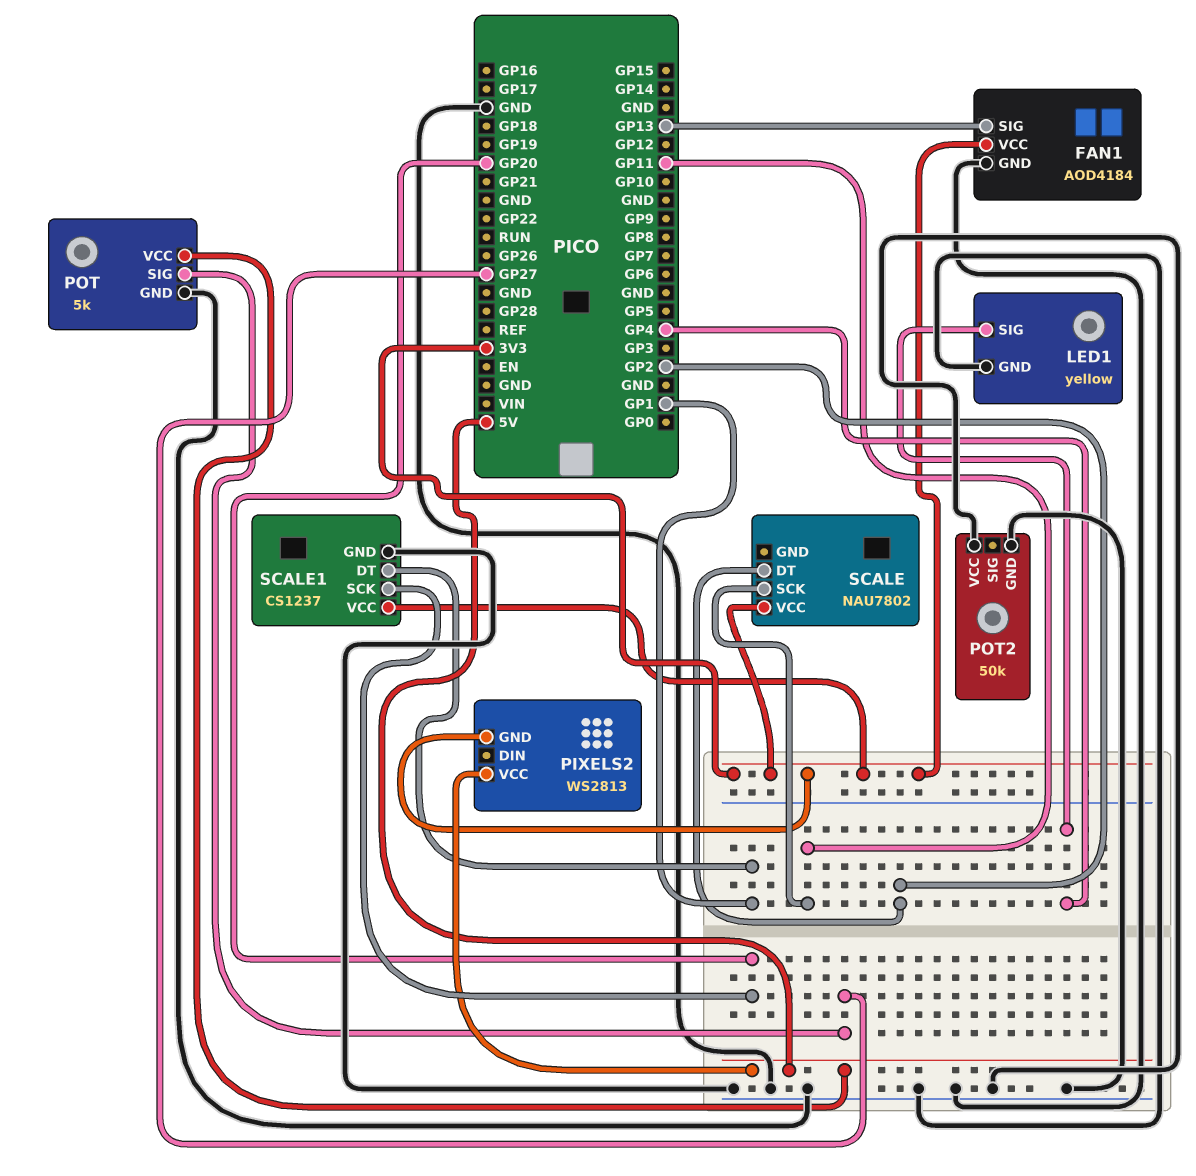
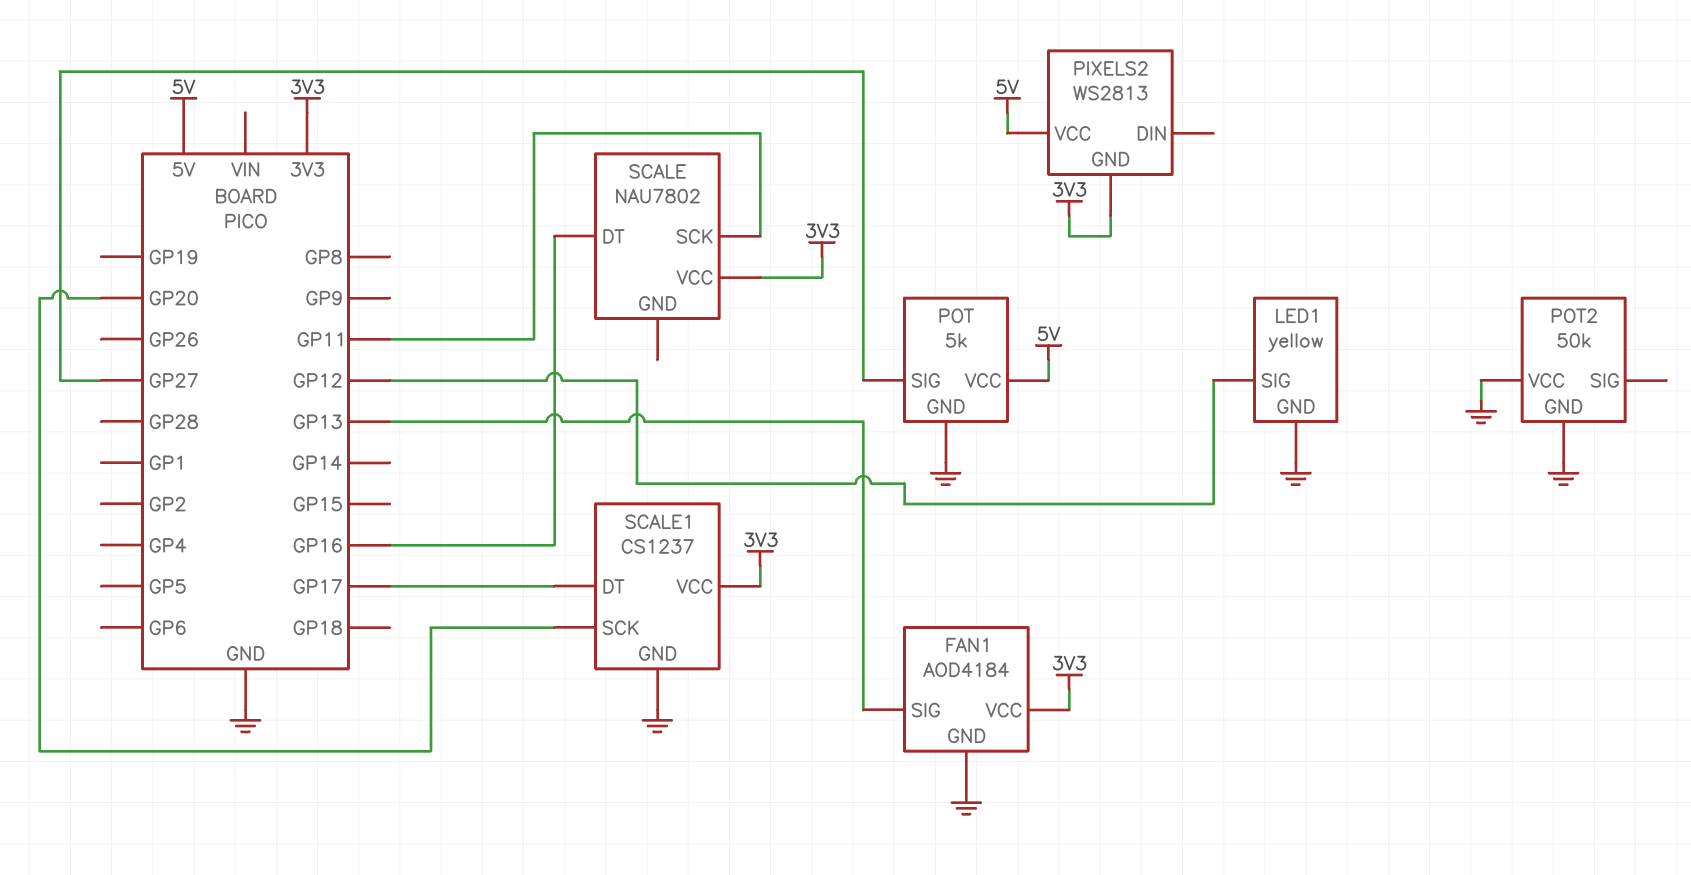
LED1 pin SIG: GP4 -> GP12
SCALE pin DT: GP2 -> GP16
SCALE1 pin DT: GP1 -> GP17

